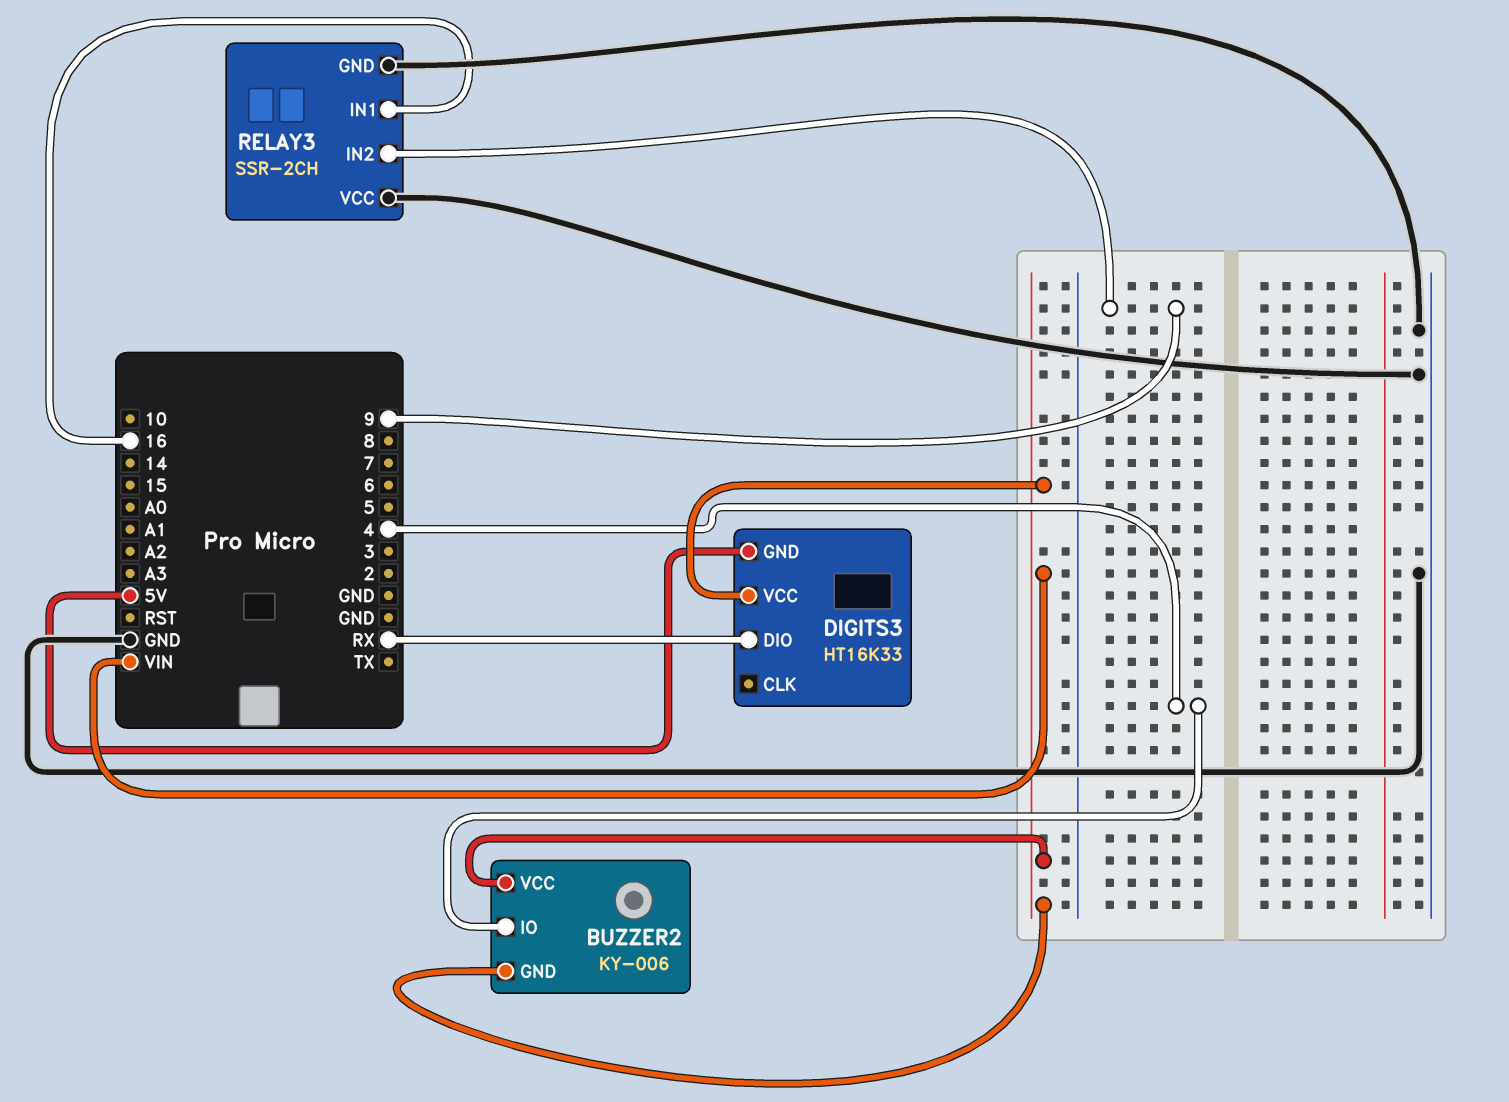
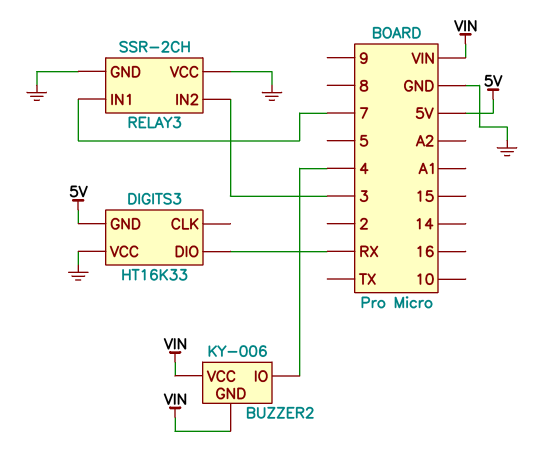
DIGITS3 pin VCC: VIN -> GND
RELAY3 pin IN1: 16 -> 7
RELAY3 pin IN2: 9 -> 3

